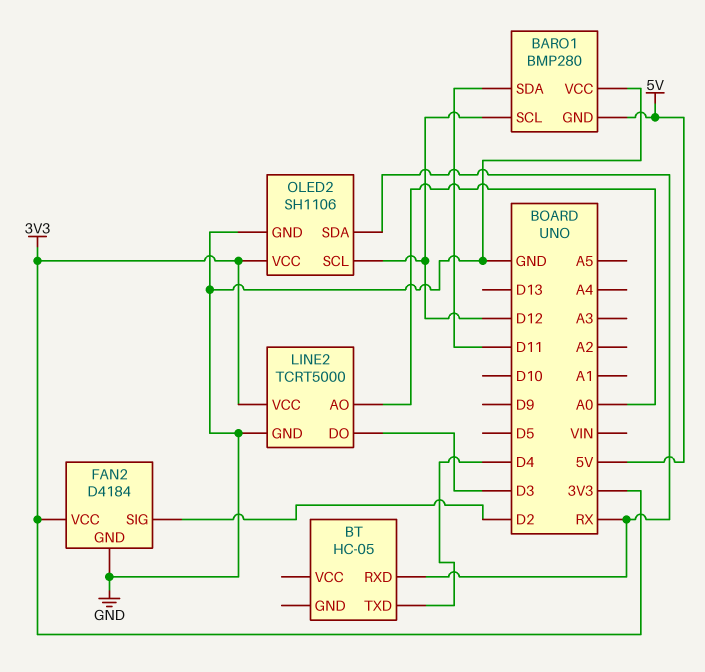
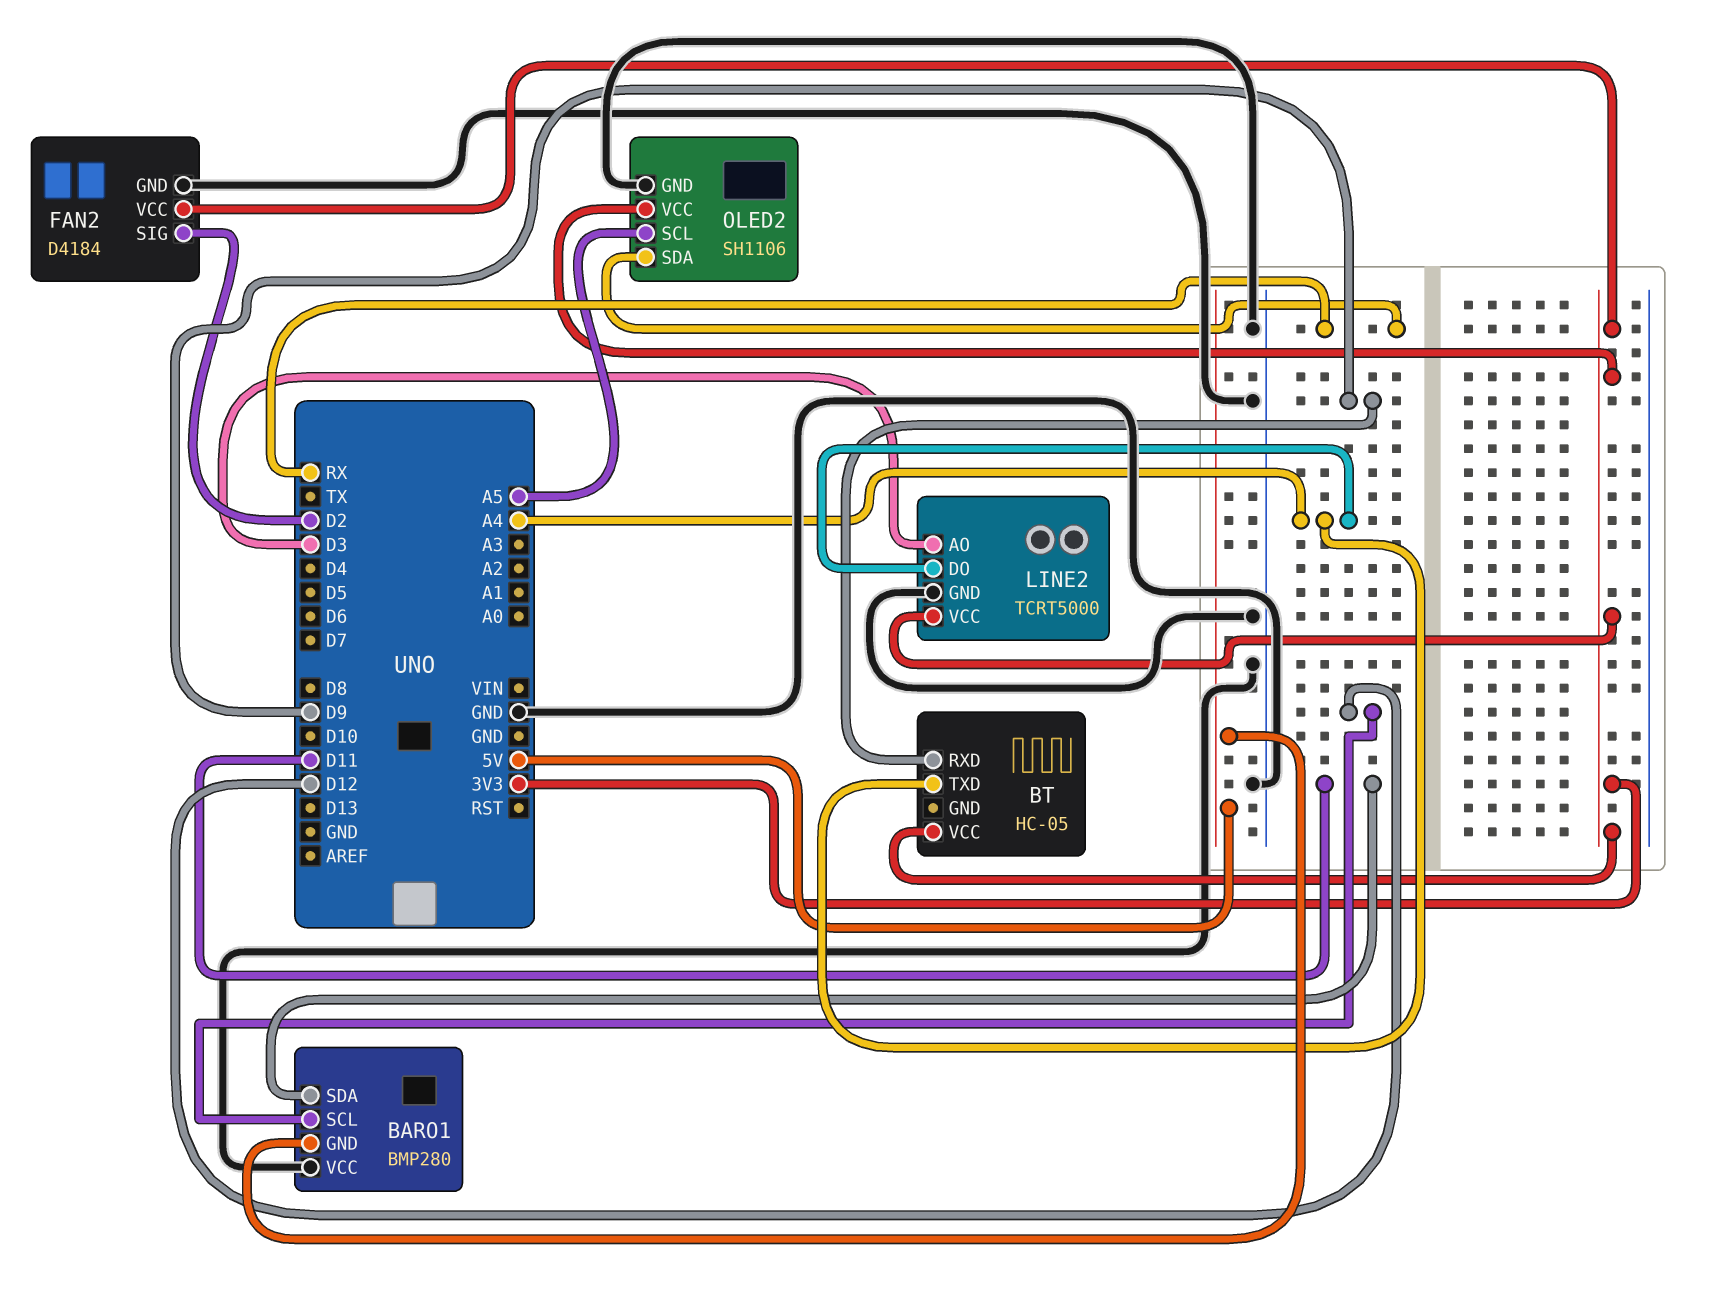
BT pin RXD: RX -> D9
BT pin TXD: D4 -> A4
BT pin VCC: none -> 3V3
LINE2 pin AO: A0 -> D3
LINE2 pin DO: D3 -> A4
OLED2 pin SCL: D12 -> A5

